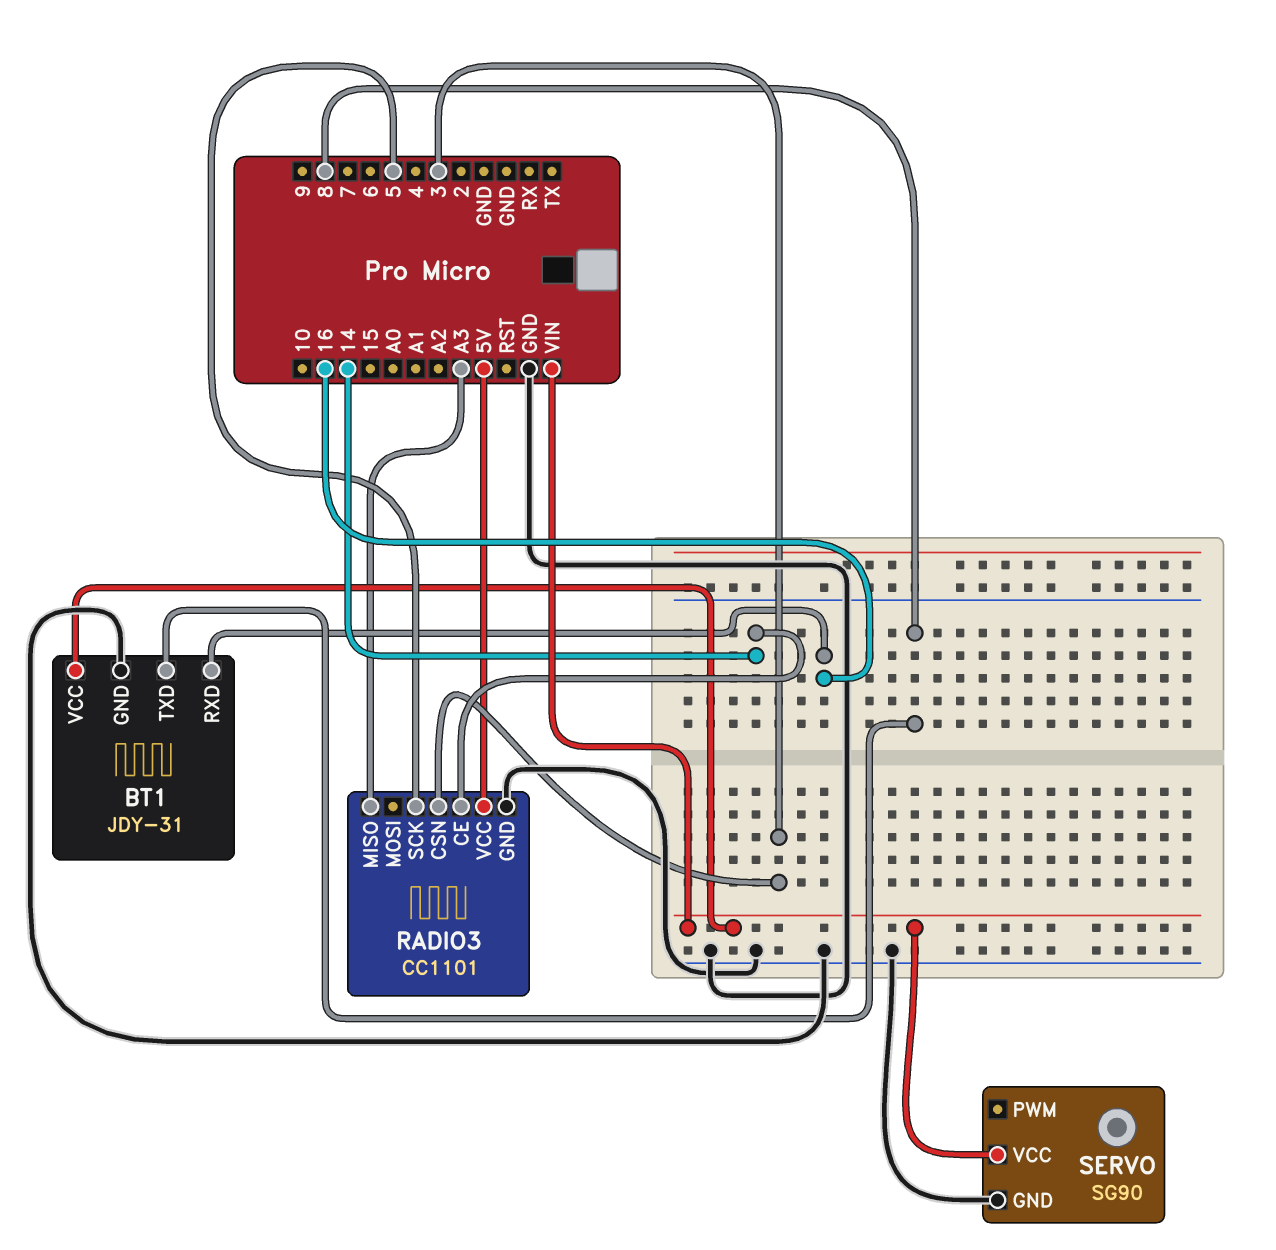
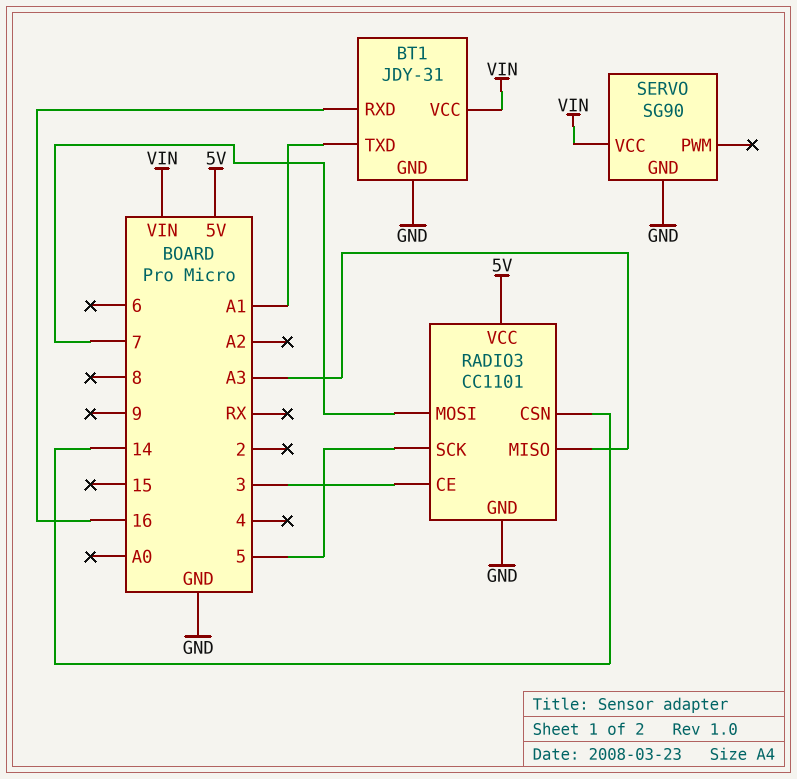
BT1 pin TXD: 8 -> A1
RADIO3 pin CE: 14 -> 3
RADIO3 pin CSN: 3 -> 14
RADIO3 pin MOSI: none -> 7

